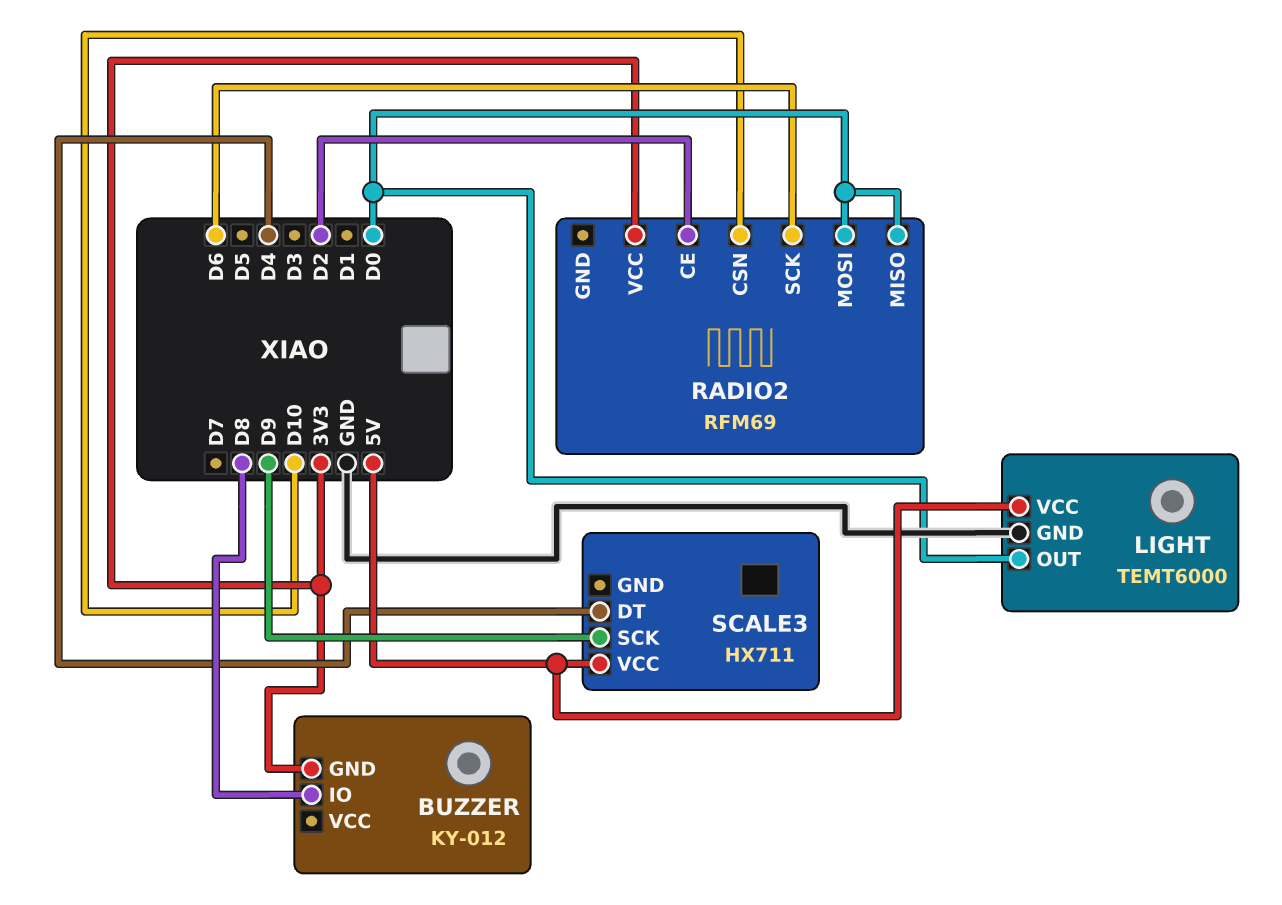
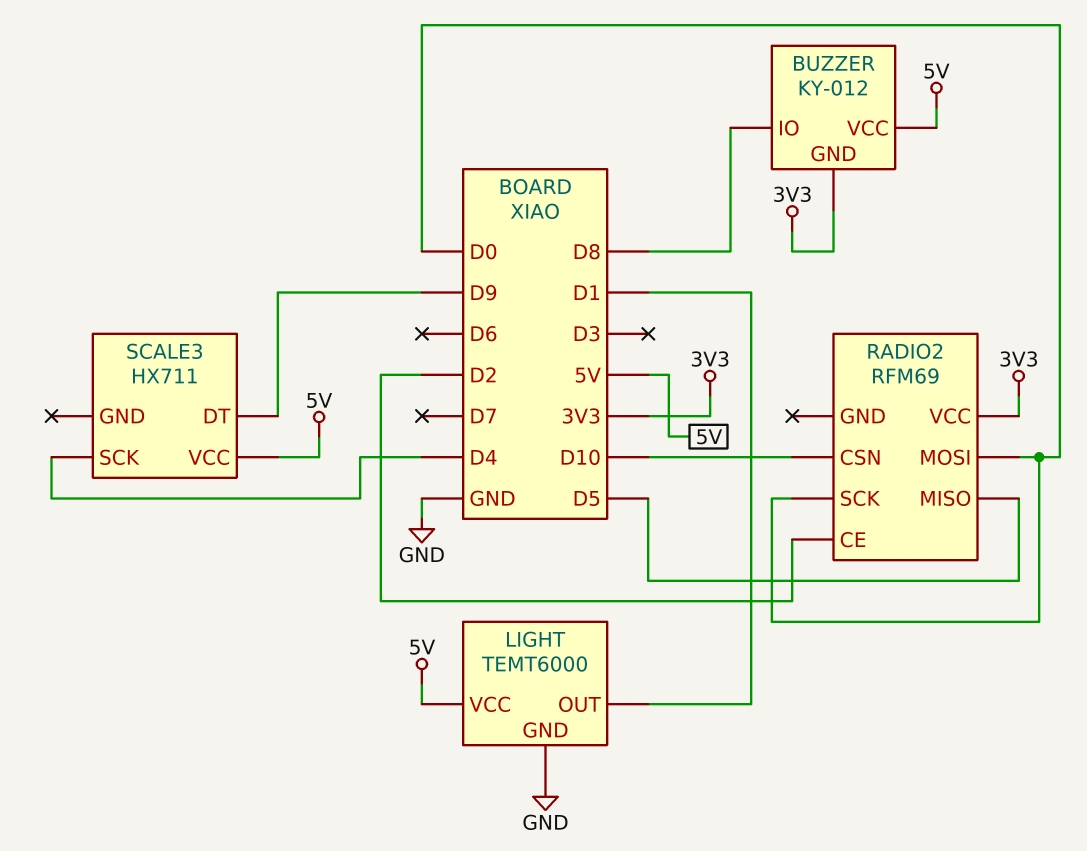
BUZZER pin VCC: none -> 5V
LIGHT pin OUT: D0 -> D1
RADIO2 pin MISO: D0 -> D5
RADIO2 pin SCK: D6 -> D0
SCALE3 pin DT: D4 -> D9
SCALE3 pin SCK: D9 -> D4

